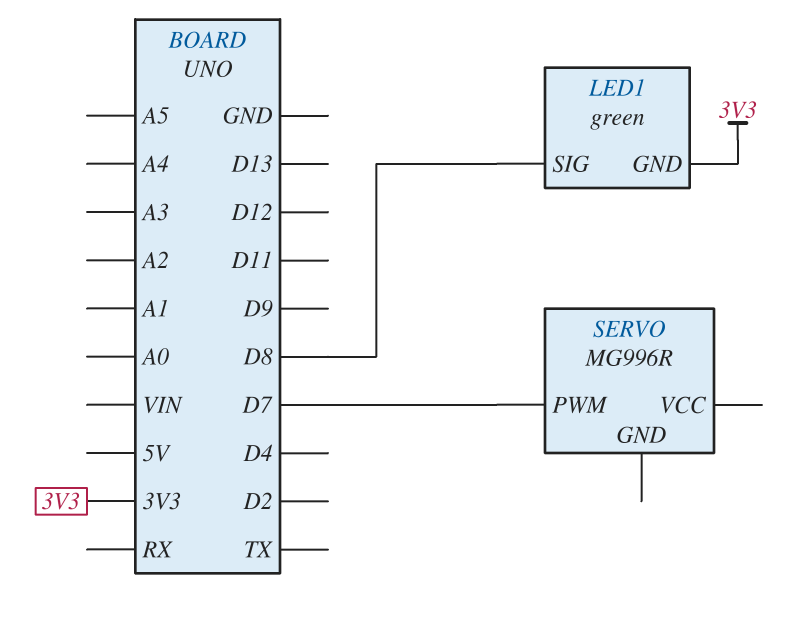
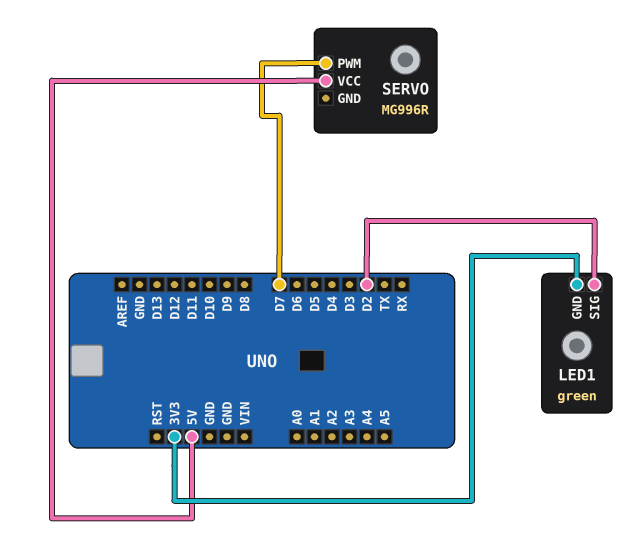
LED1 pin SIG: D8 -> D2
SERVO pin VCC: none -> 5V

